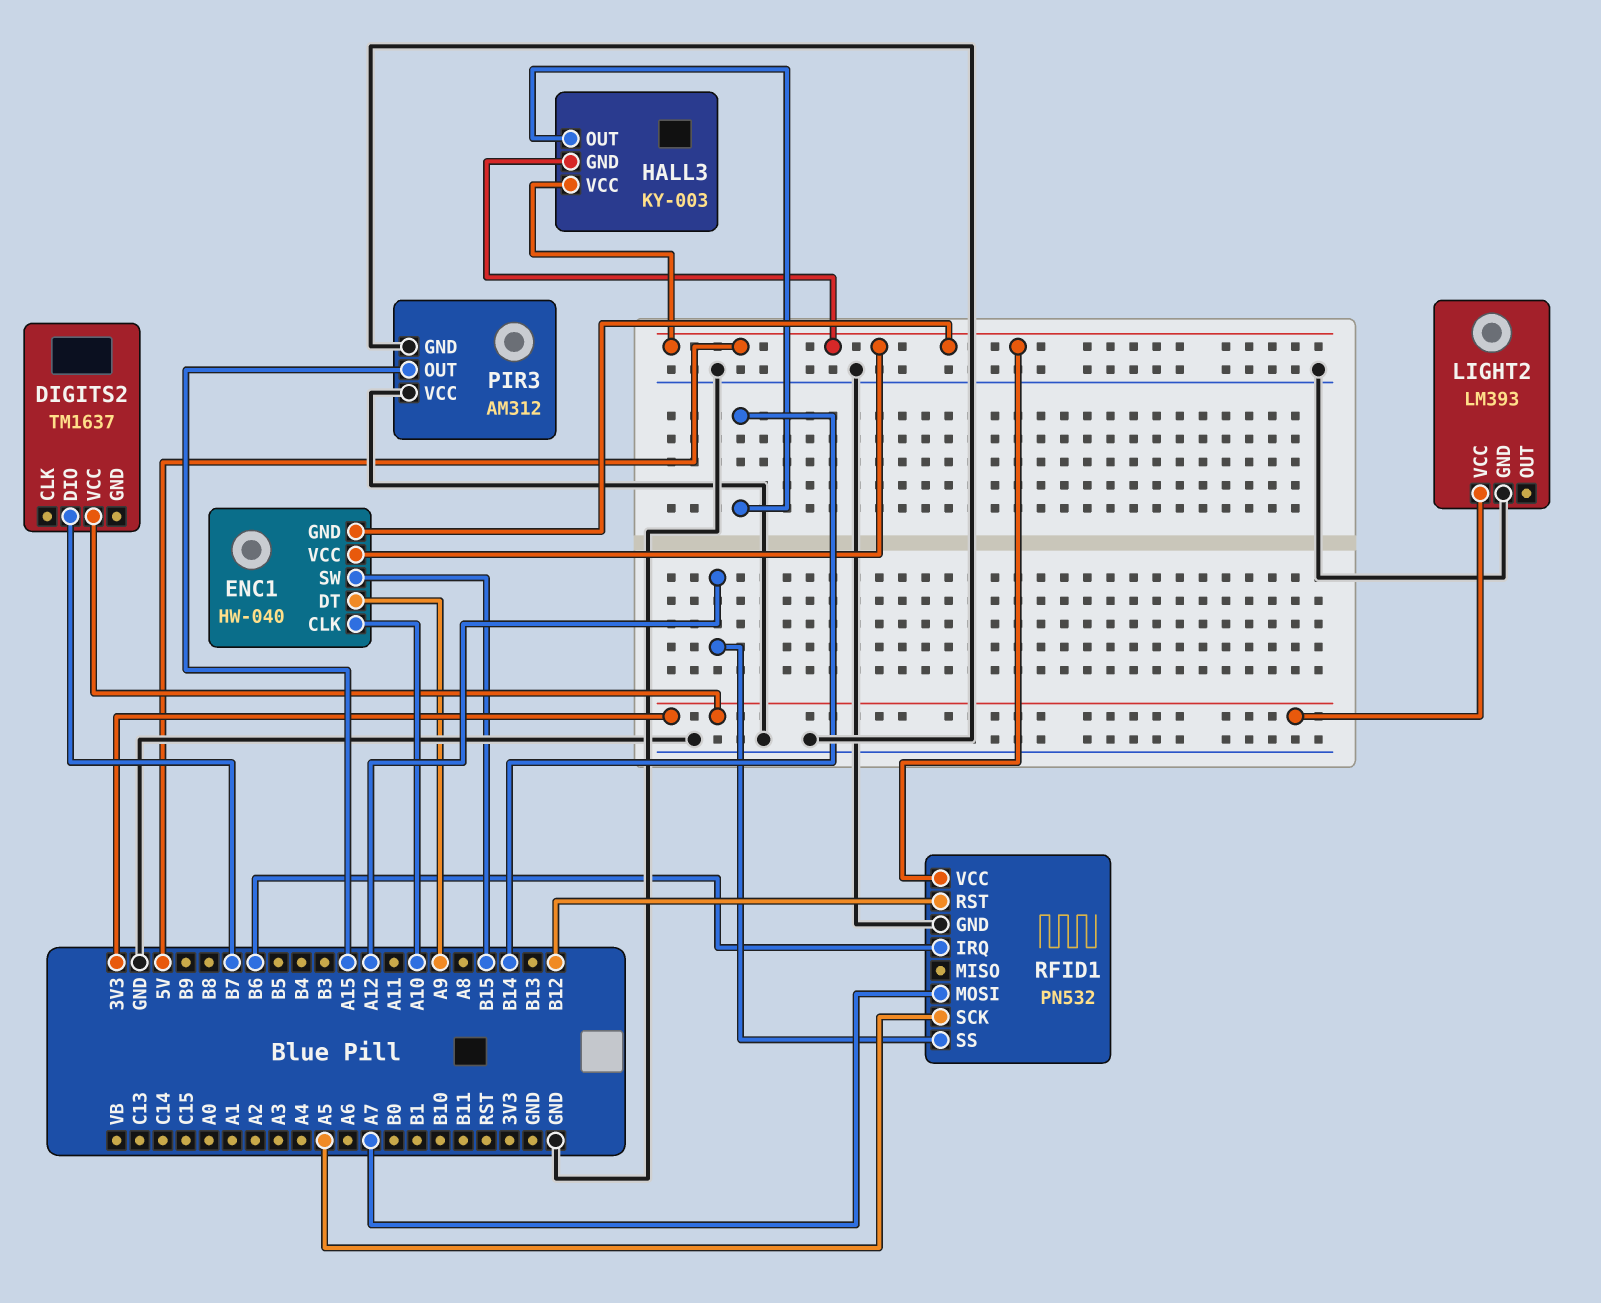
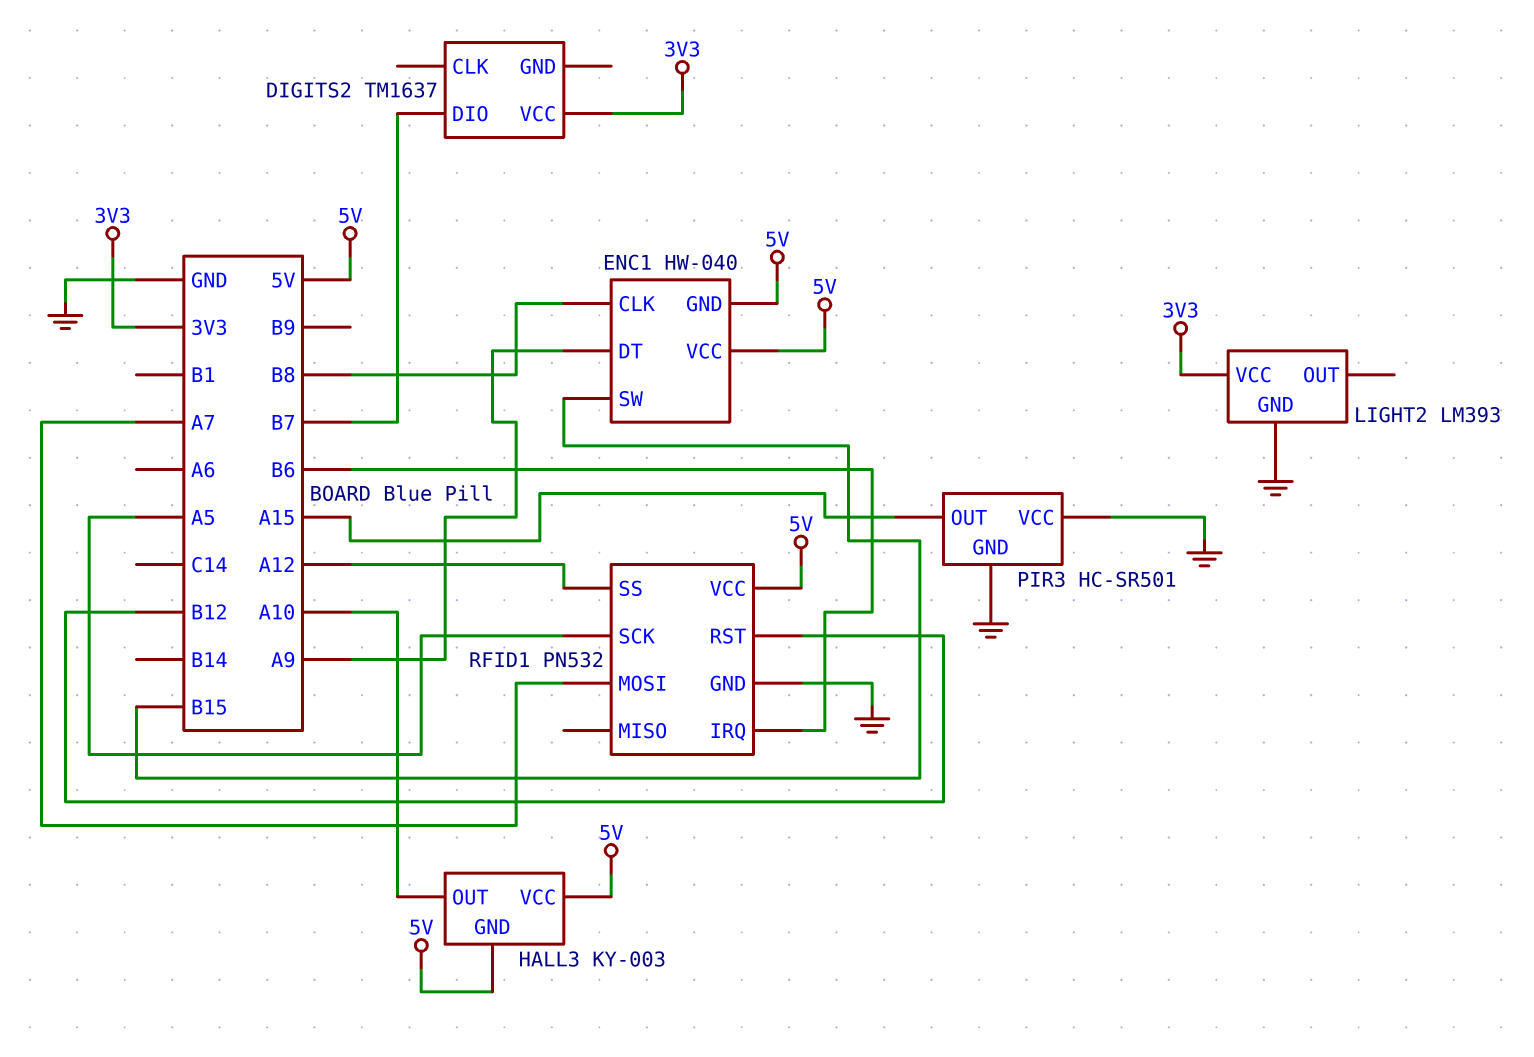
ENC1 pin CLK: A10 -> B8
HALL3 pin OUT: B14 -> A10
PIR3: AM312 -> HC-SR501

